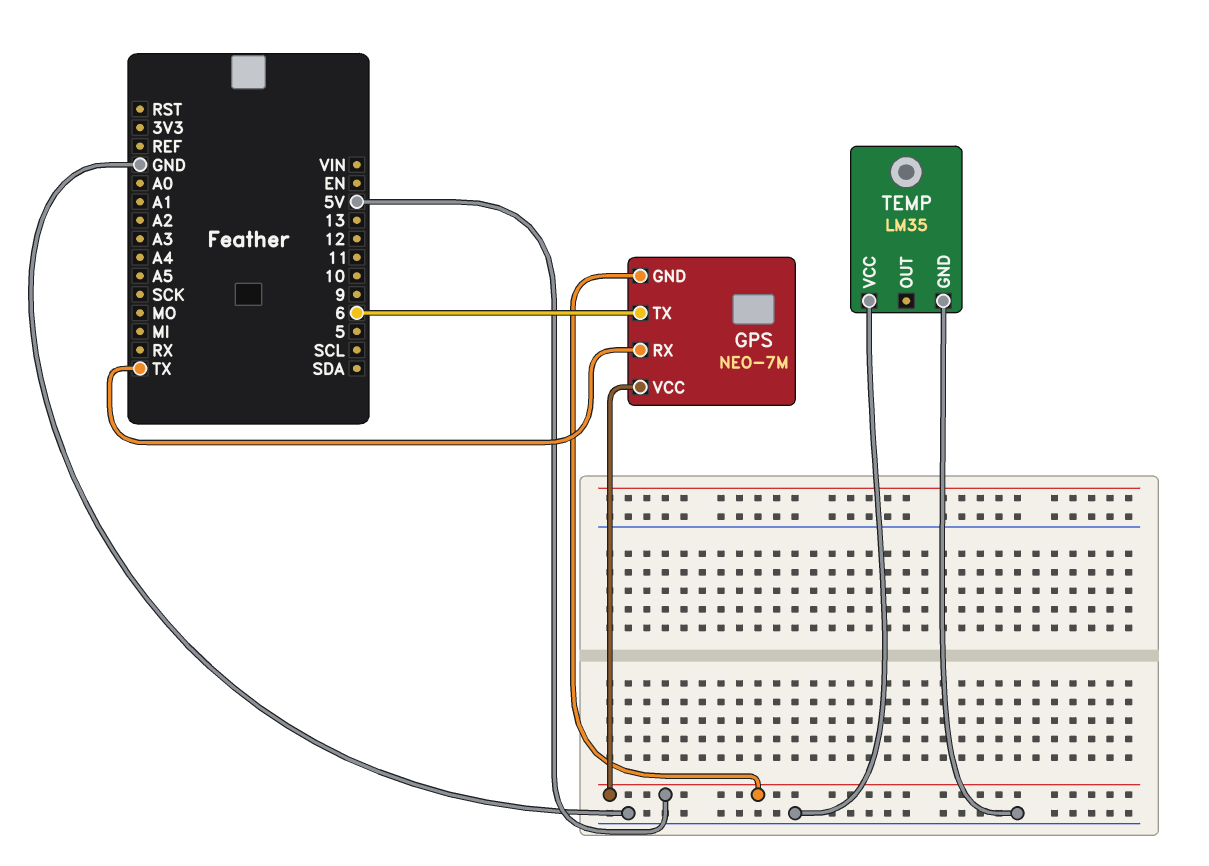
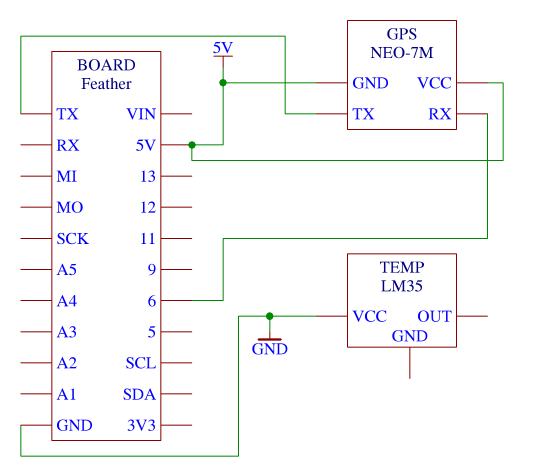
GPS pin RX: TX -> 6
GPS pin TX: 6 -> TX
TEMP pin GND: GND -> none

